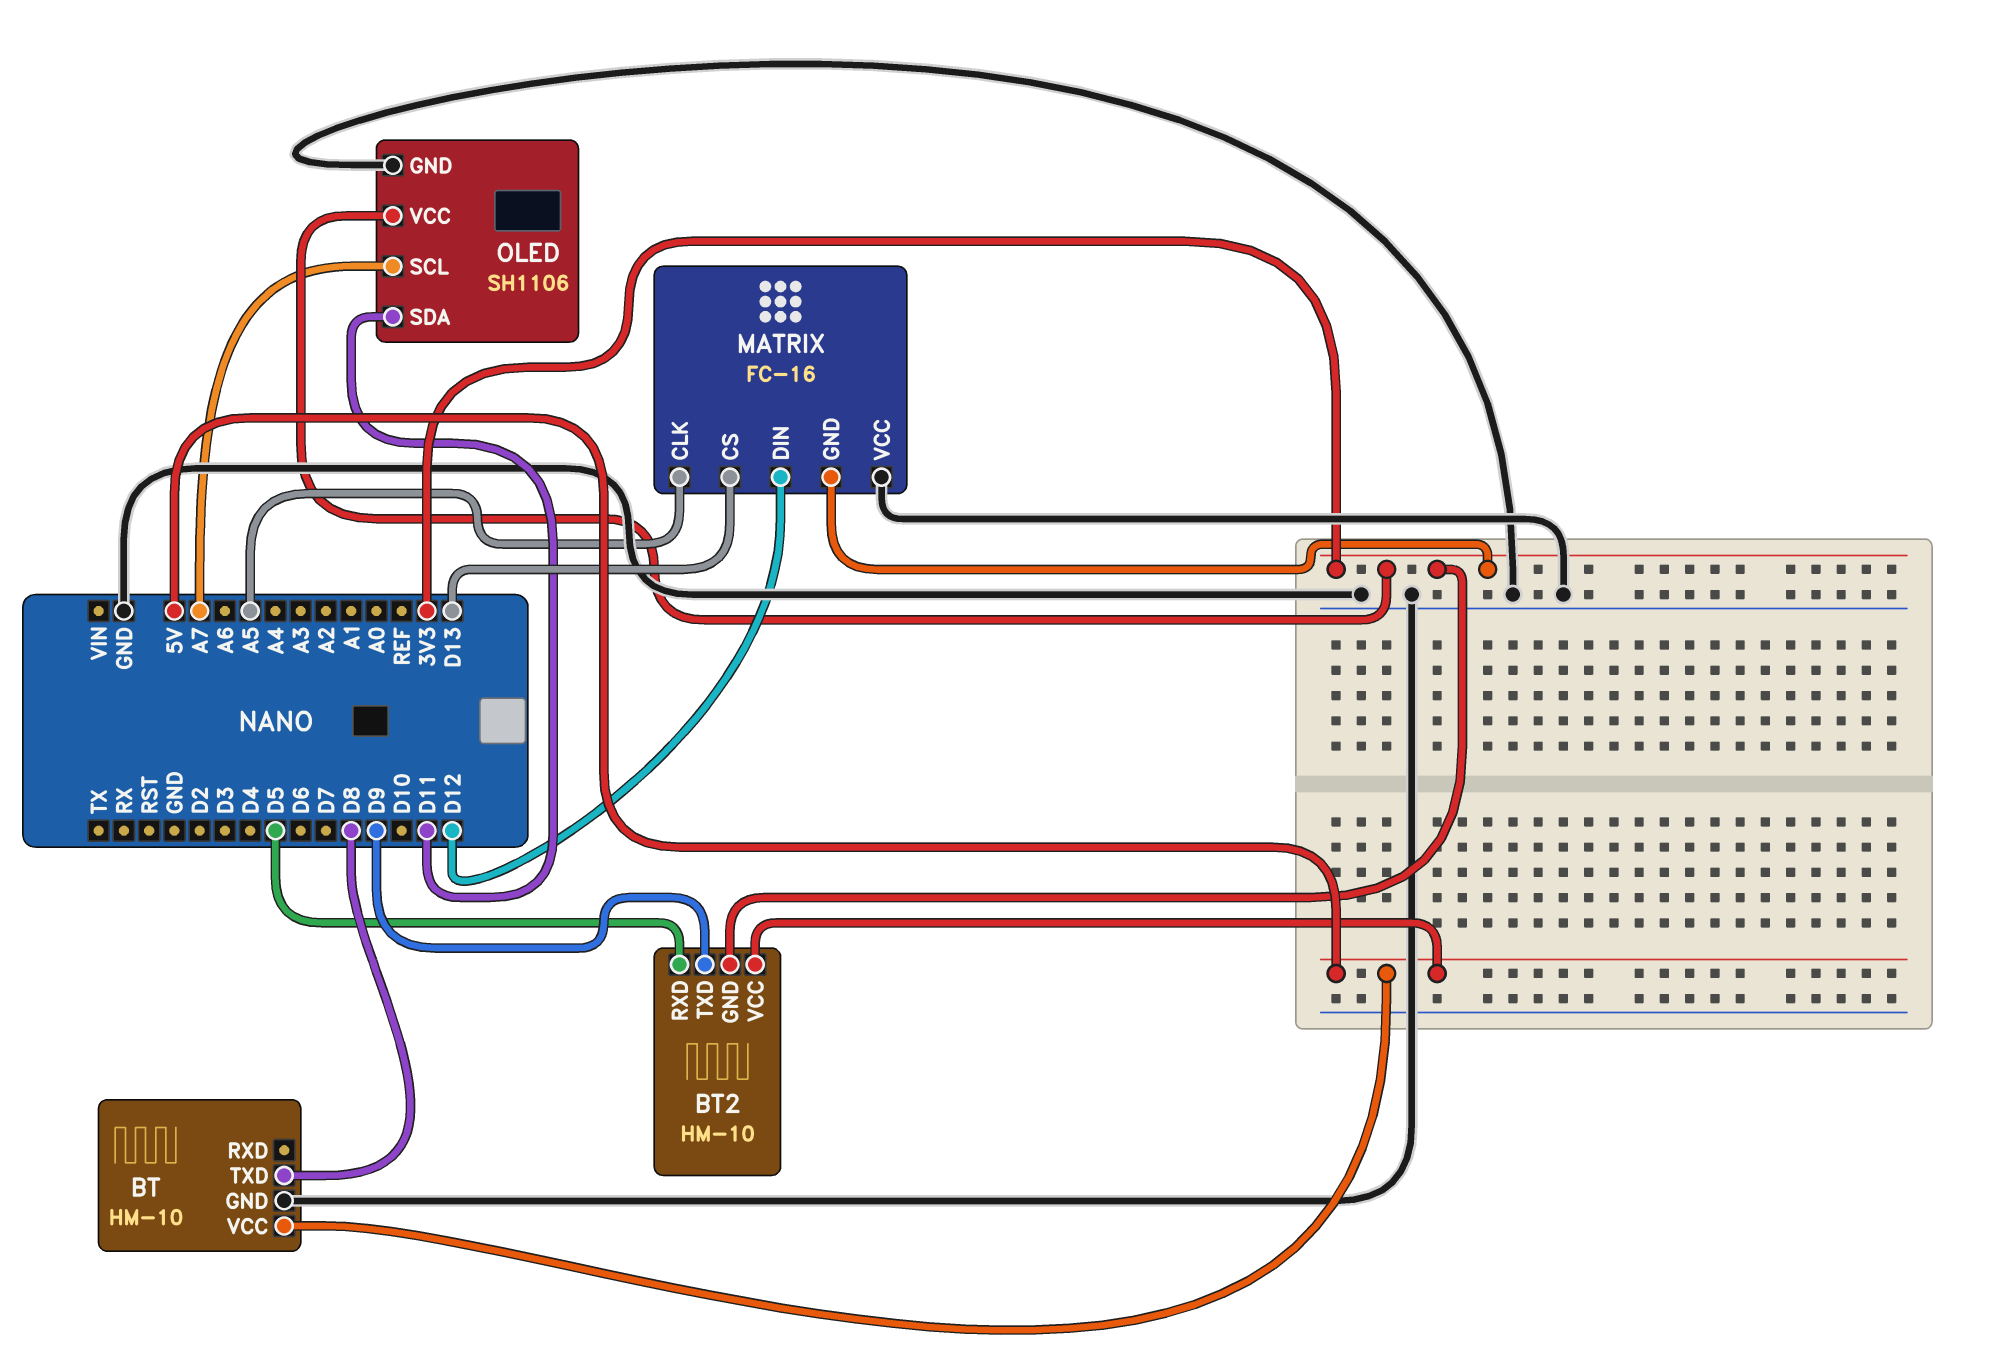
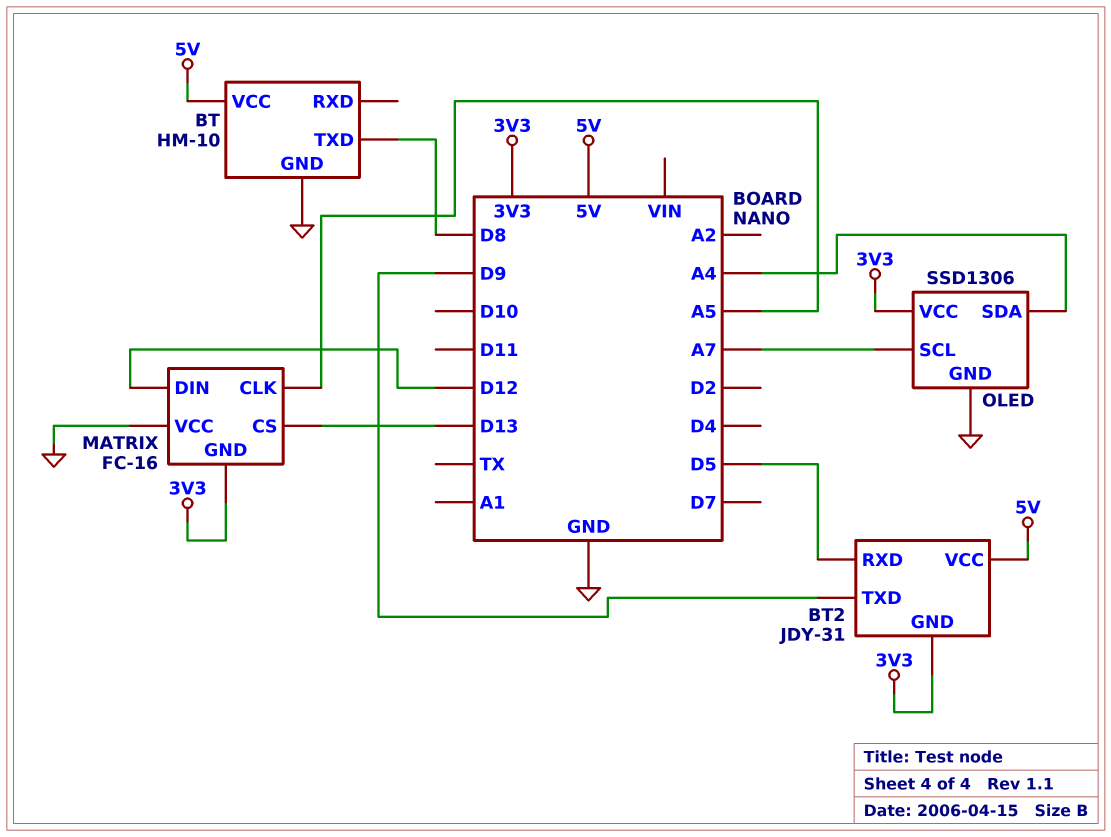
BT2: HM-10 -> JDY-31
OLED: SH1106 -> SSD1306
OLED pin SDA: D11 -> A4

